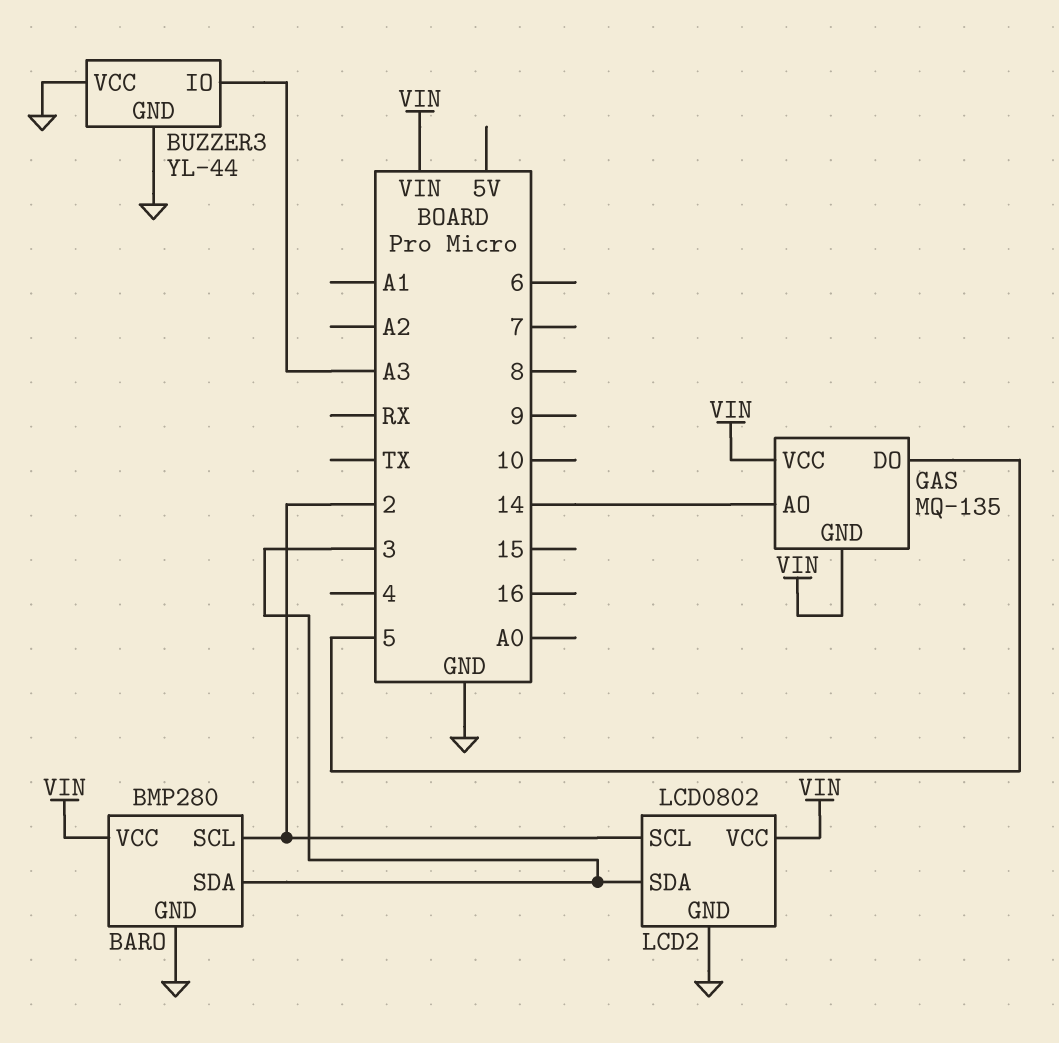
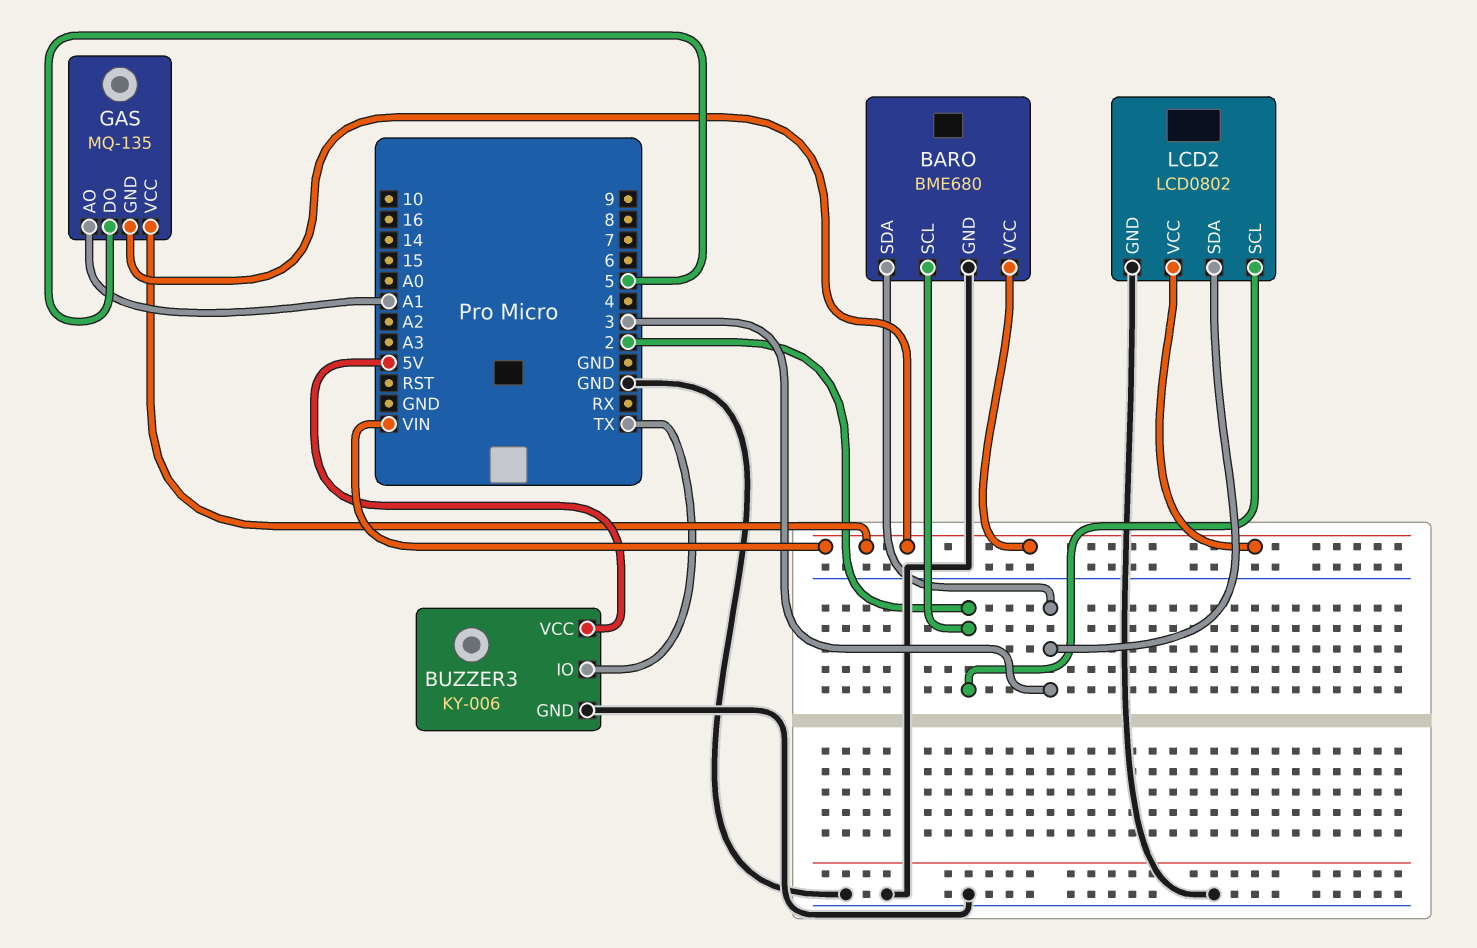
BARO: BMP280 -> BME680
BUZZER3: YL-44 -> KY-006
BUZZER3 pin IO: A3 -> TX
BUZZER3 pin VCC: GND -> 5V
GAS pin AO: 14 -> A1

